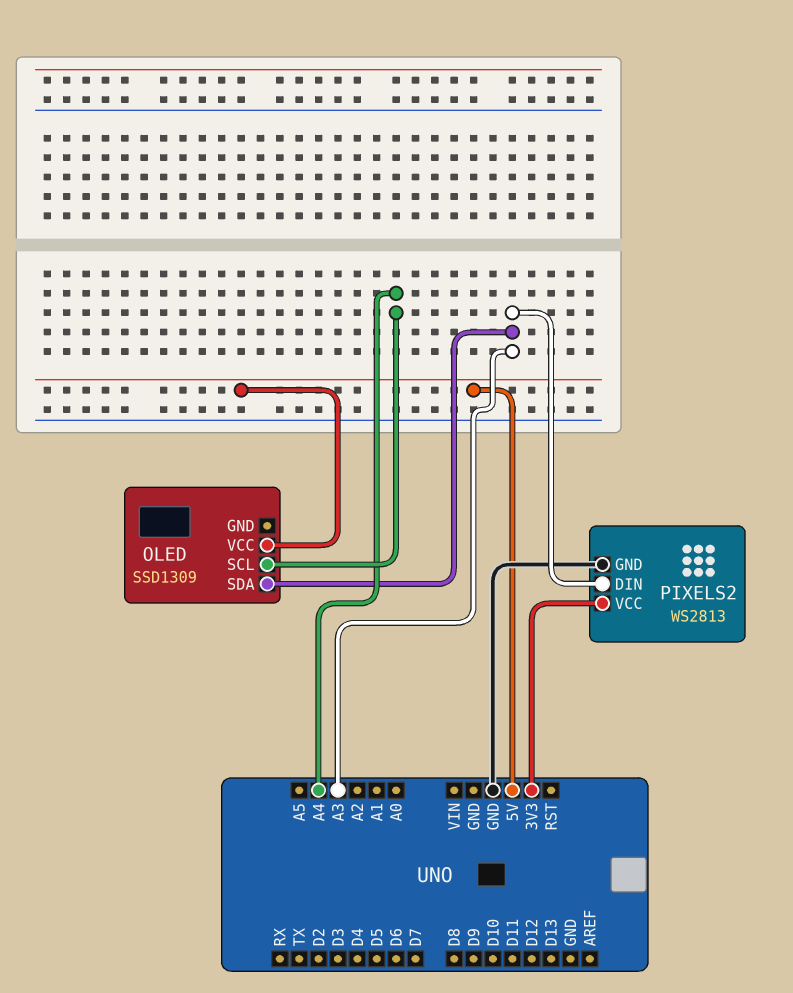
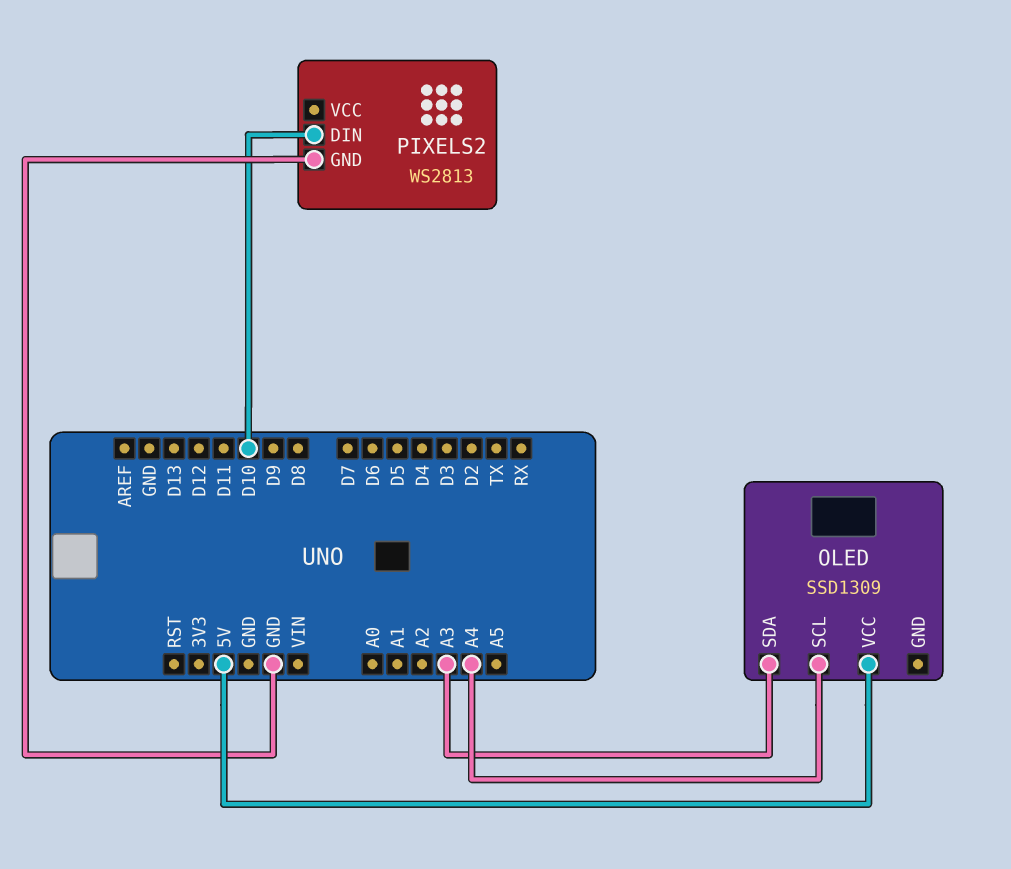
PIXELS2 pin DIN: A3 -> D10
PIXELS2 pin VCC: 3V3 -> none

